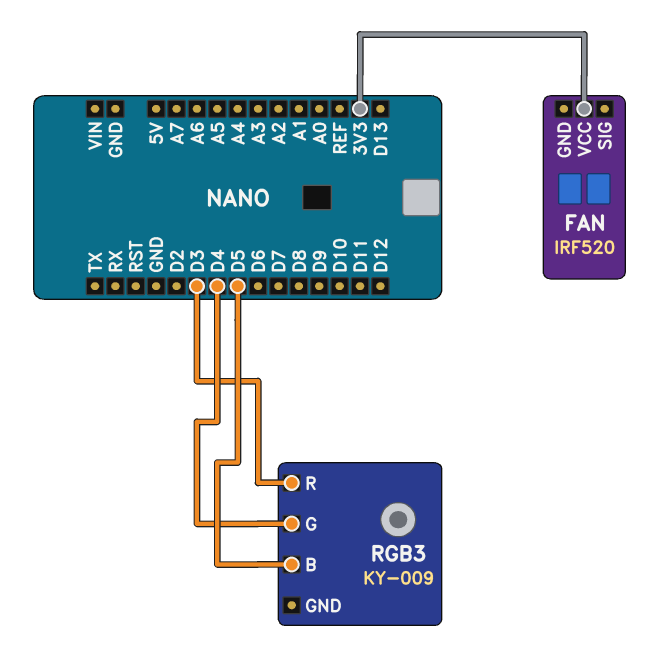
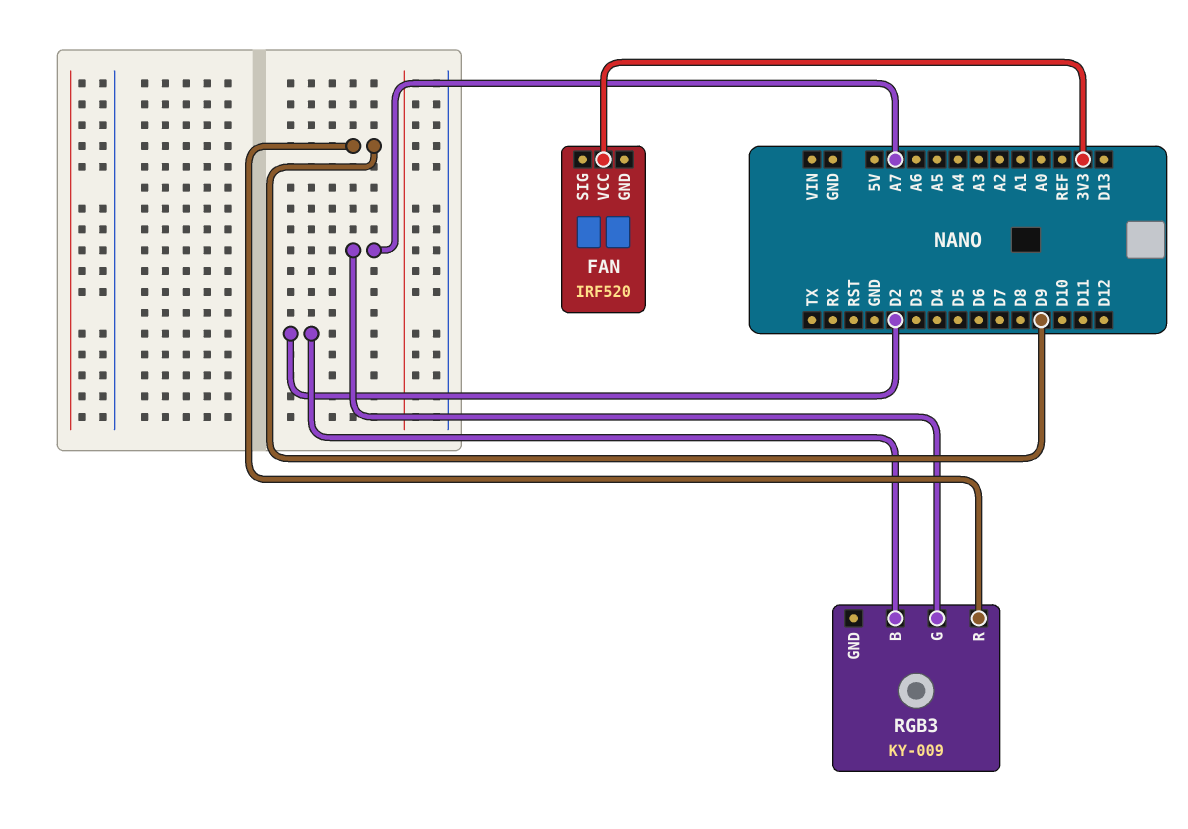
RGB3 pin B: D5 -> D2
RGB3 pin G: D4 -> A7
RGB3 pin R: D3 -> D9

